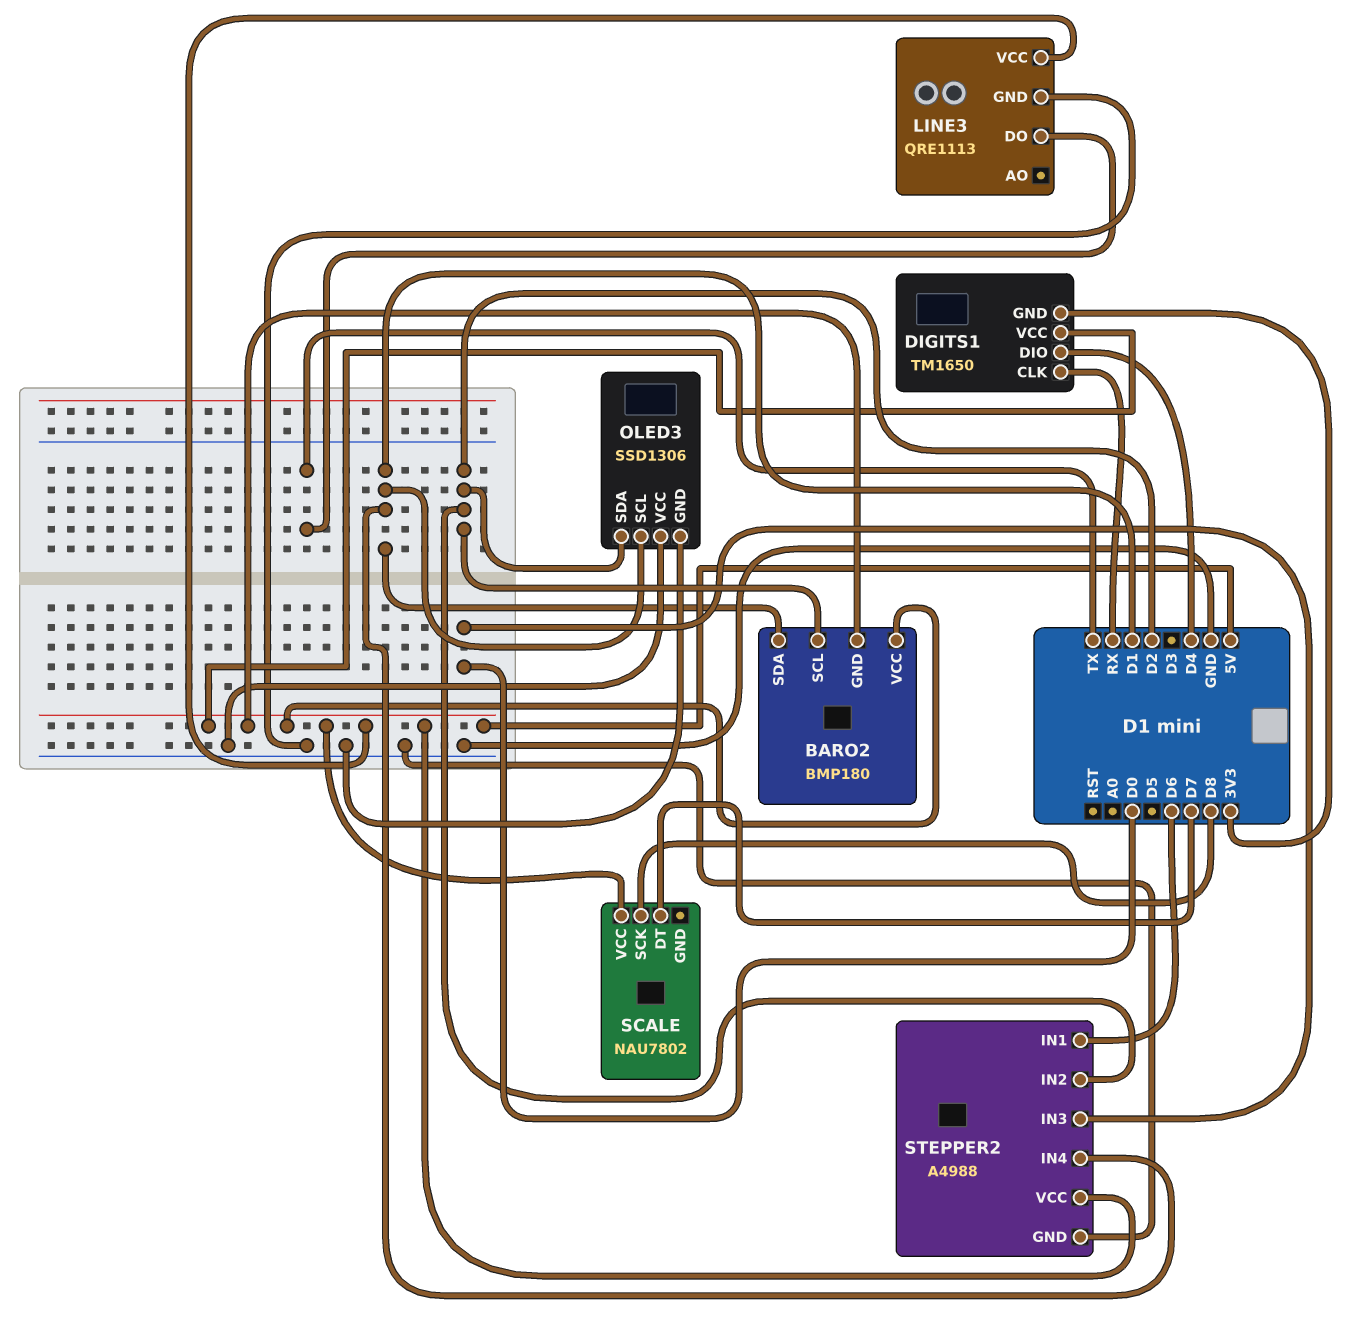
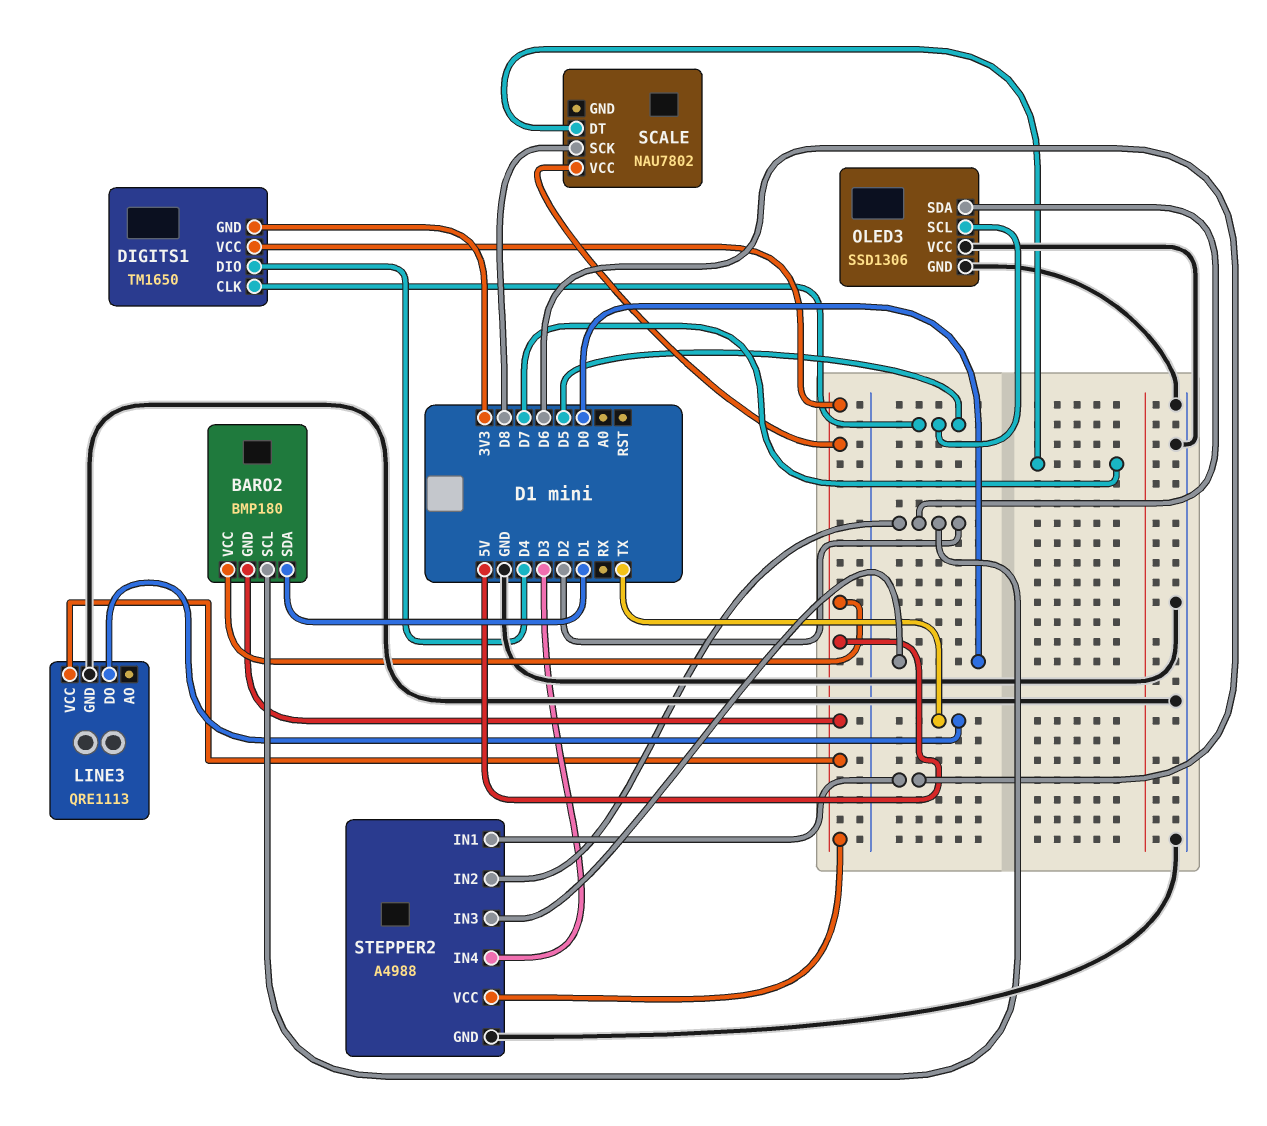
DIGITS1 pin CLK: RX -> D5
OLED3 pin SCL: D1 -> D5
STEPPER2 pin IN4: D1 -> D3

